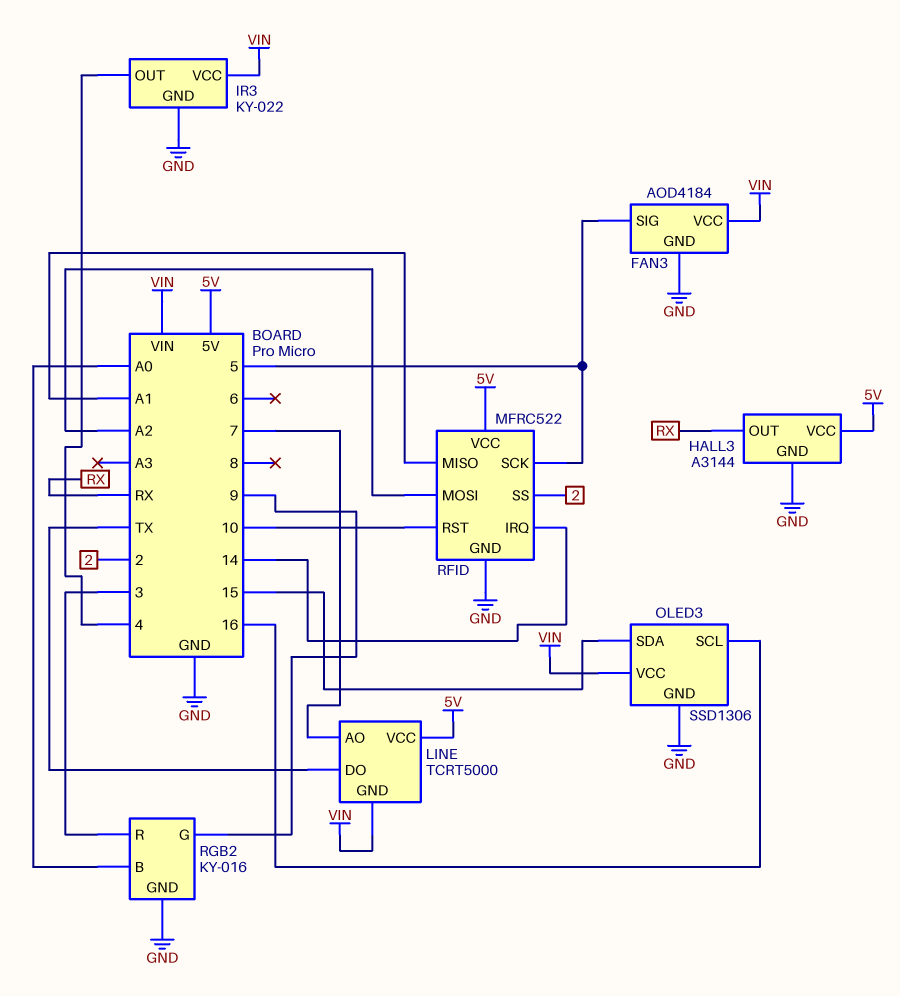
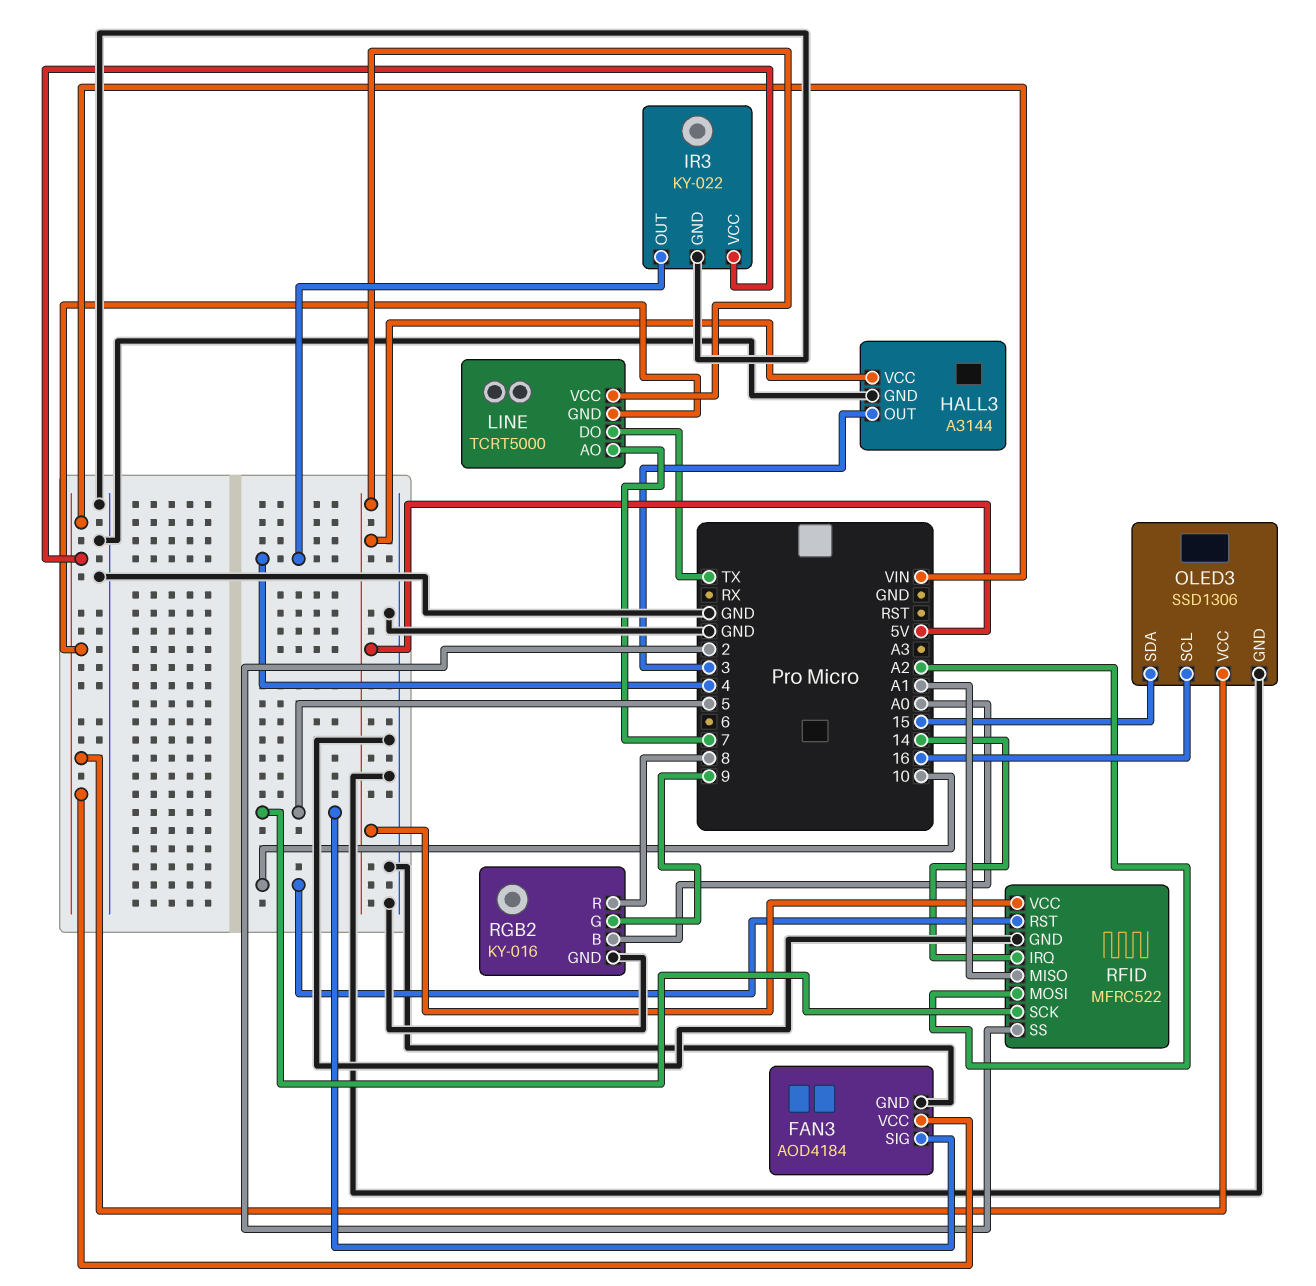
HALL3 pin OUT: RX -> 3
RGB2 pin R: 3 -> 8

